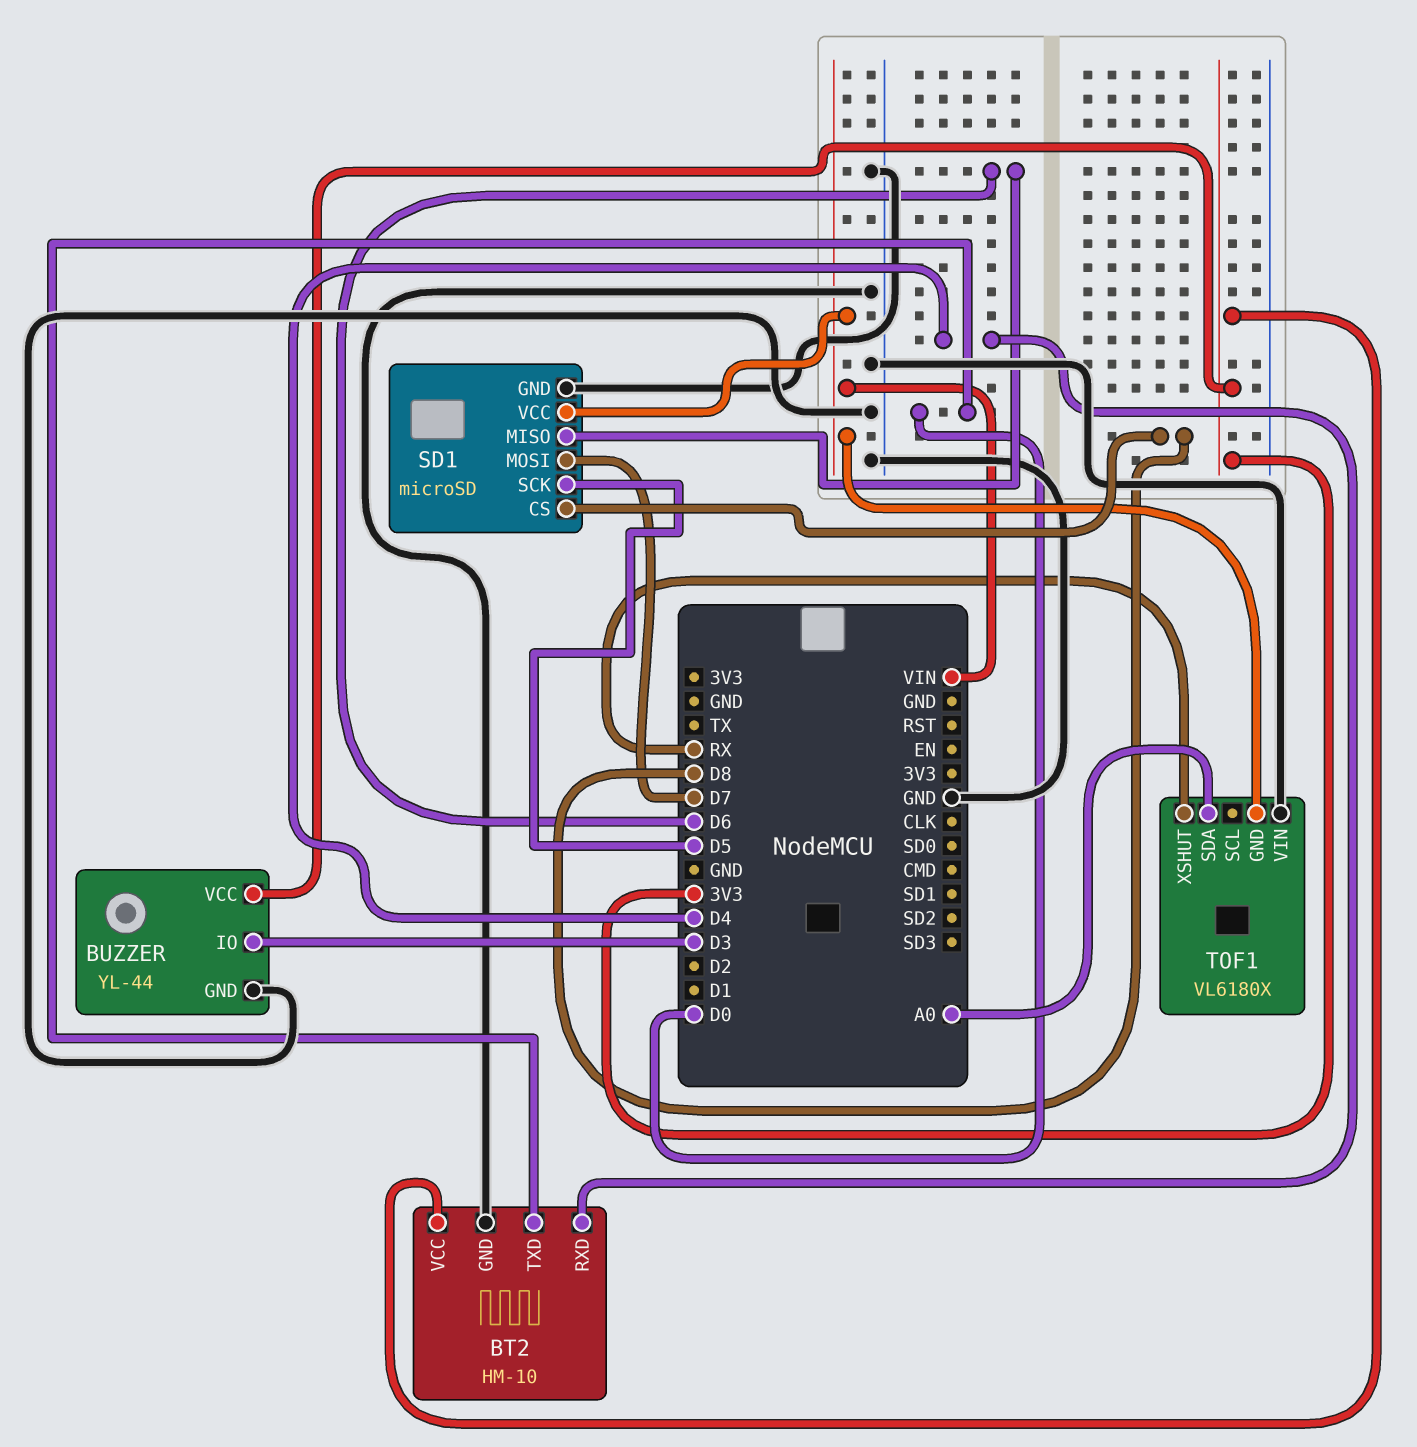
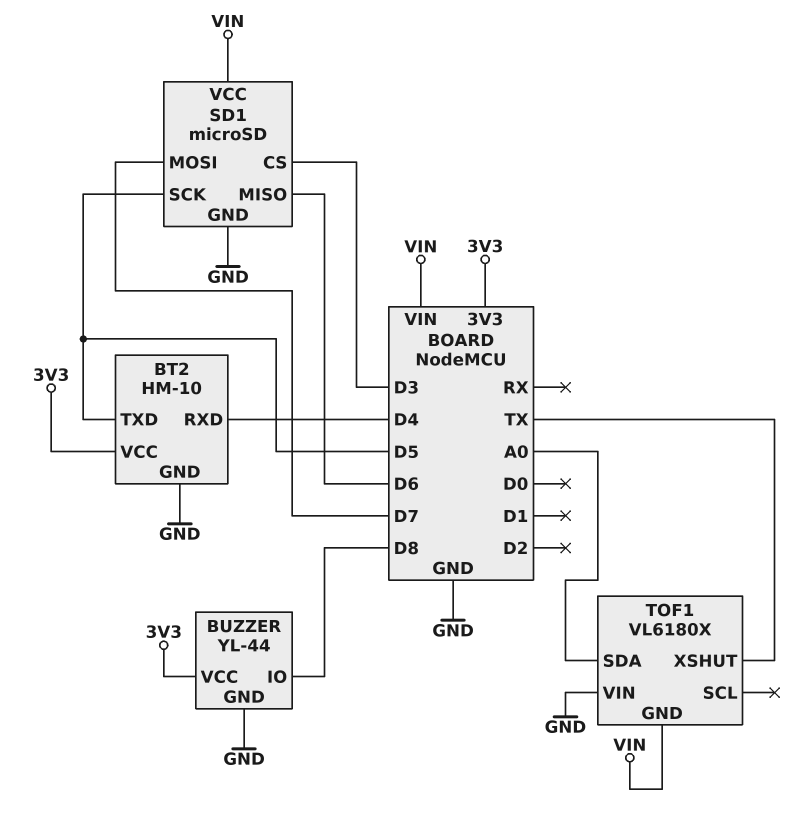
BT2 pin TXD: D0 -> D5
BUZZER pin IO: D3 -> D8
SD1 pin CS: D8 -> D3
TOF1 pin XSHUT: RX -> TX

